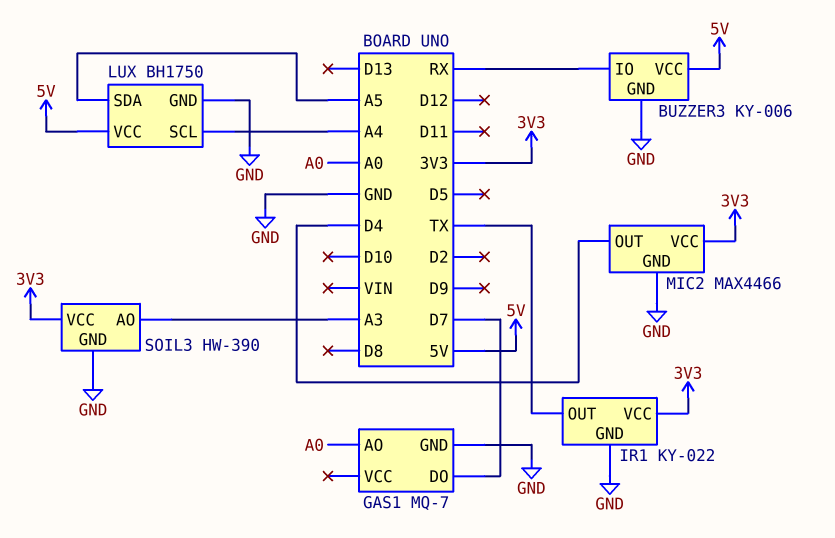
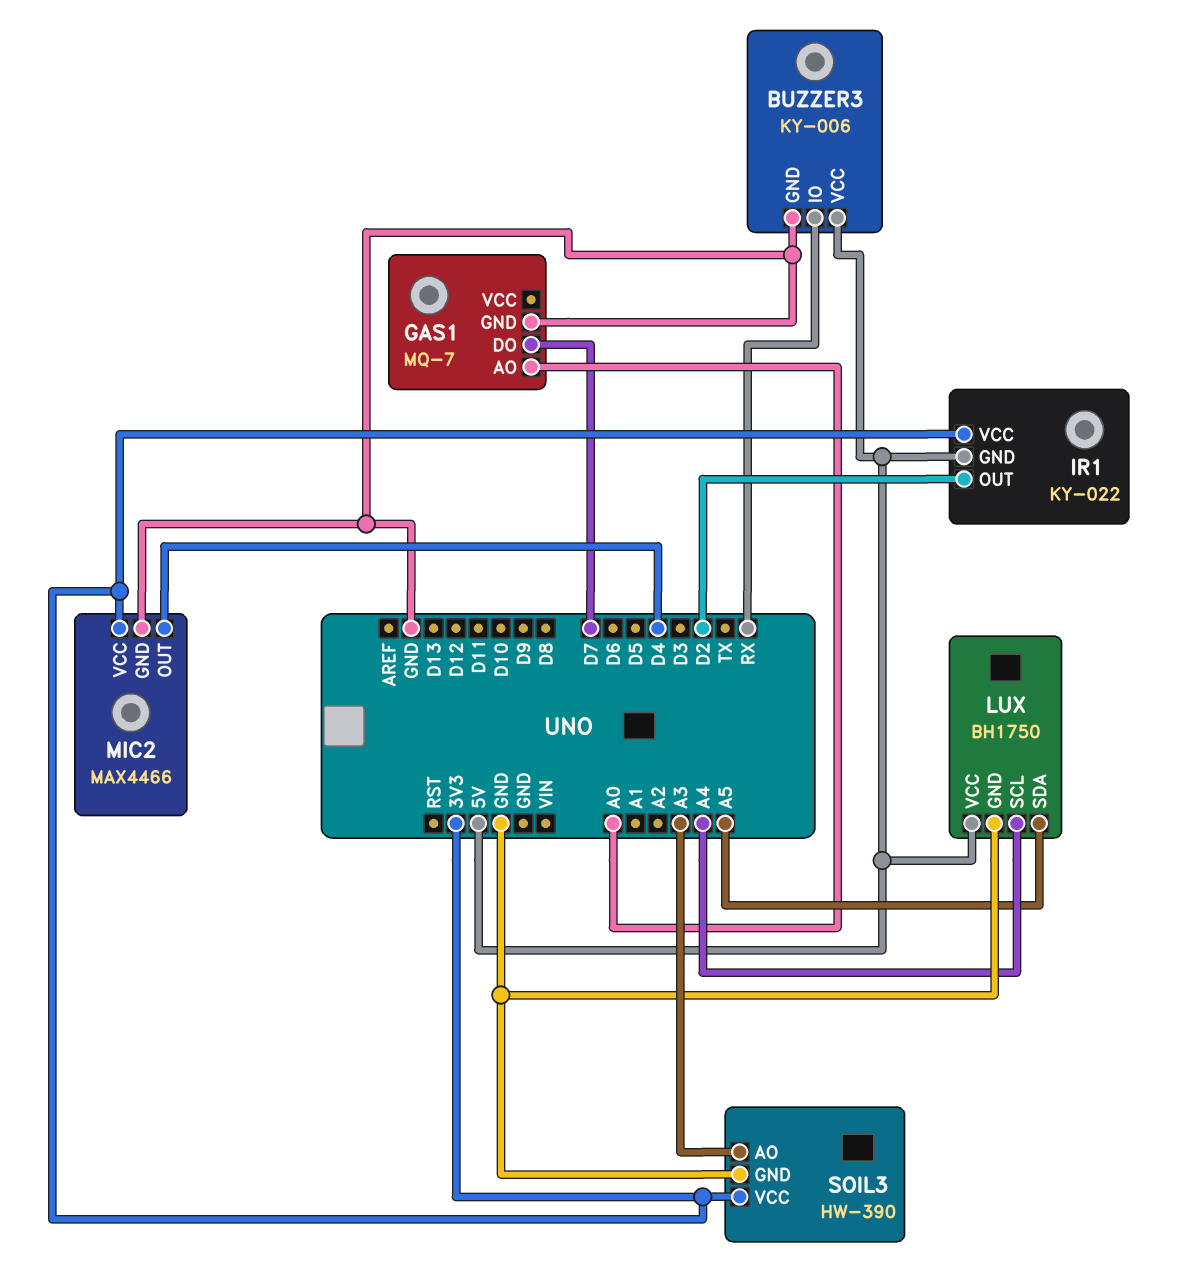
IR1 pin GND: GND -> 5V
IR1 pin OUT: TX -> D2

